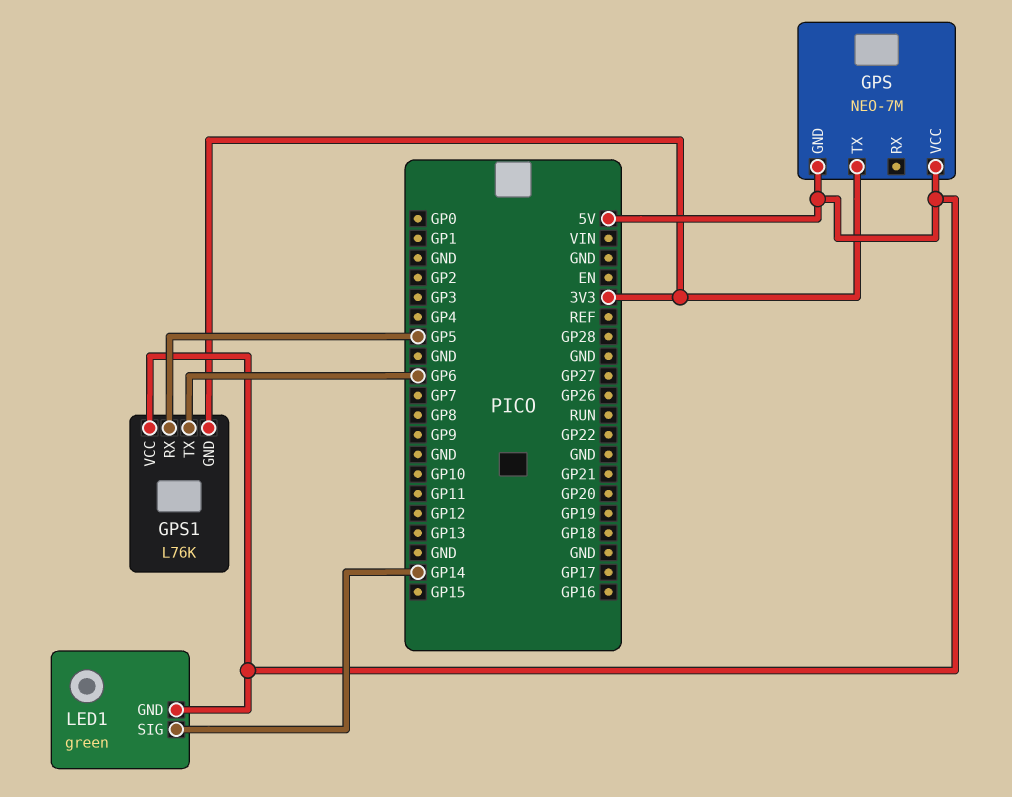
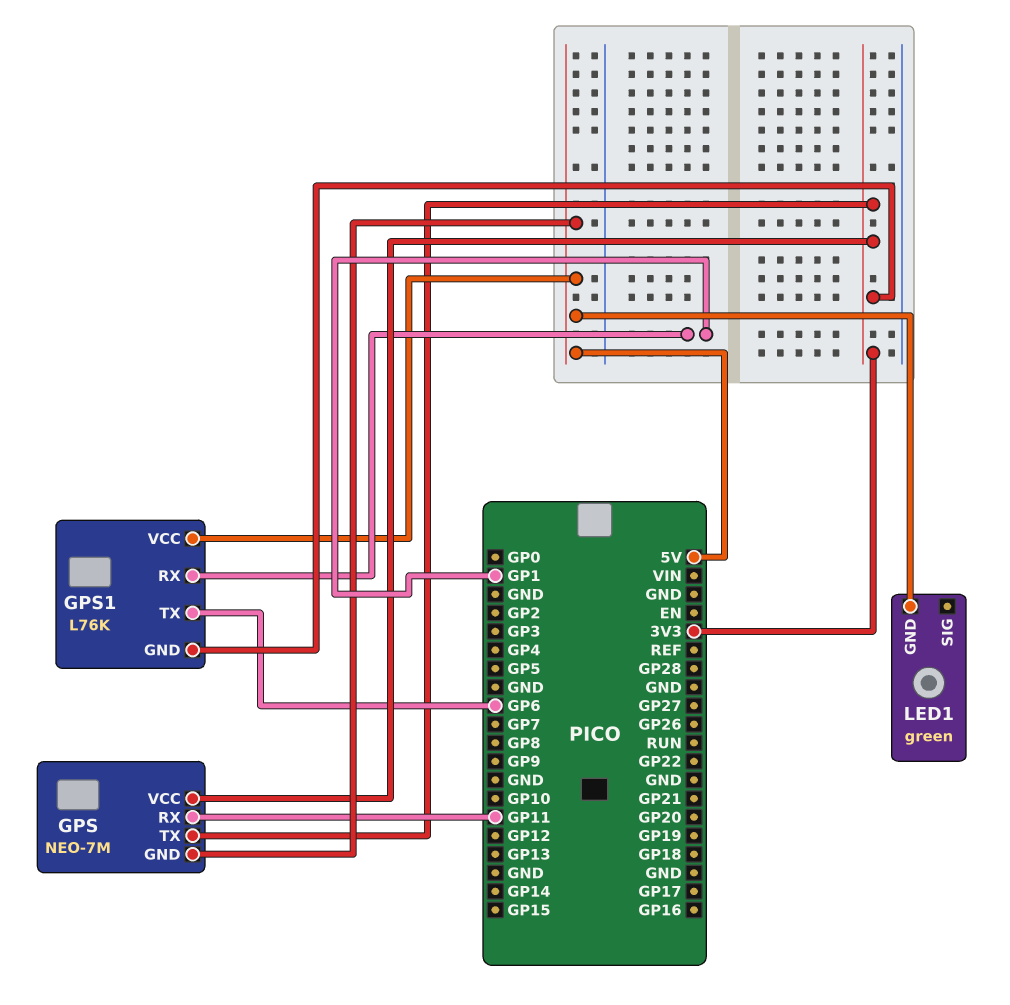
GPS pin RX: none -> GP11
GPS pin VCC: 5V -> 3V3
GPS1 pin RX: GP5 -> GP1
LED1 pin SIG: GP14 -> none

